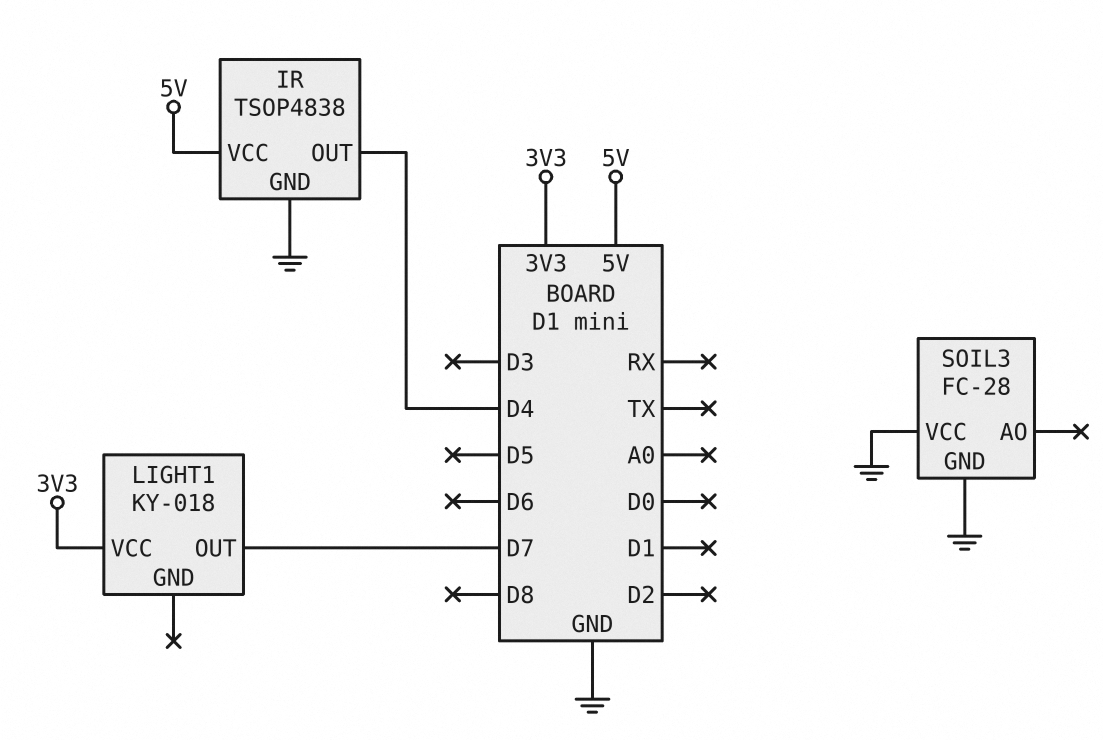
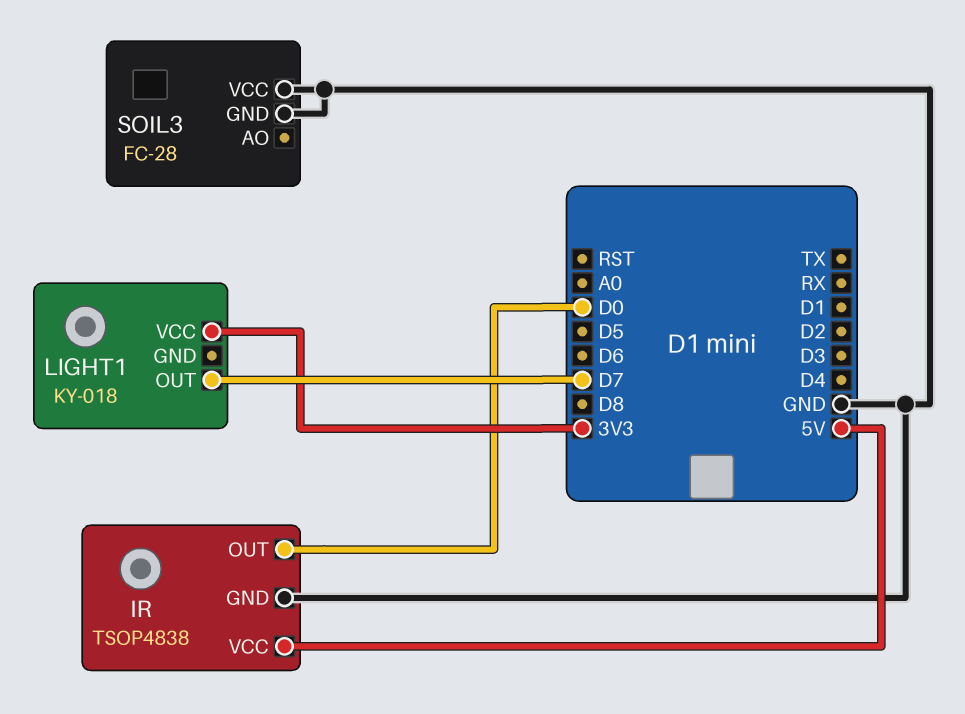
IR pin OUT: D4 -> D0

